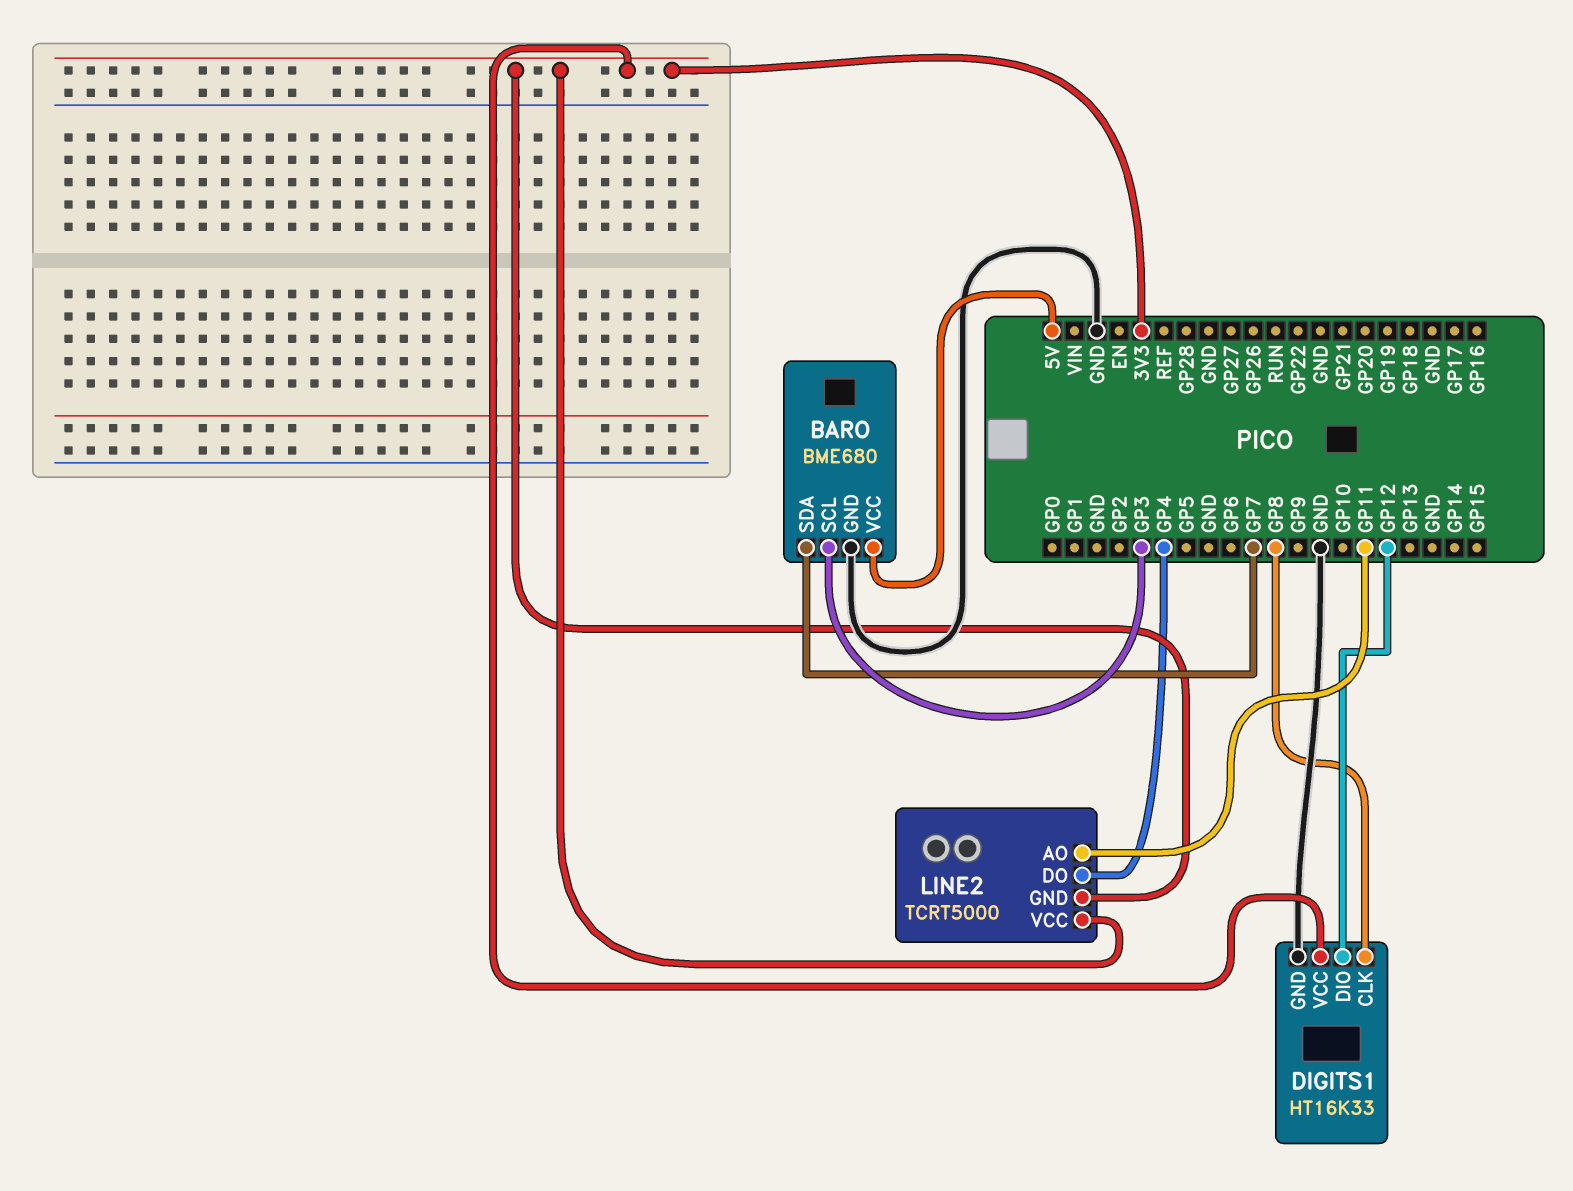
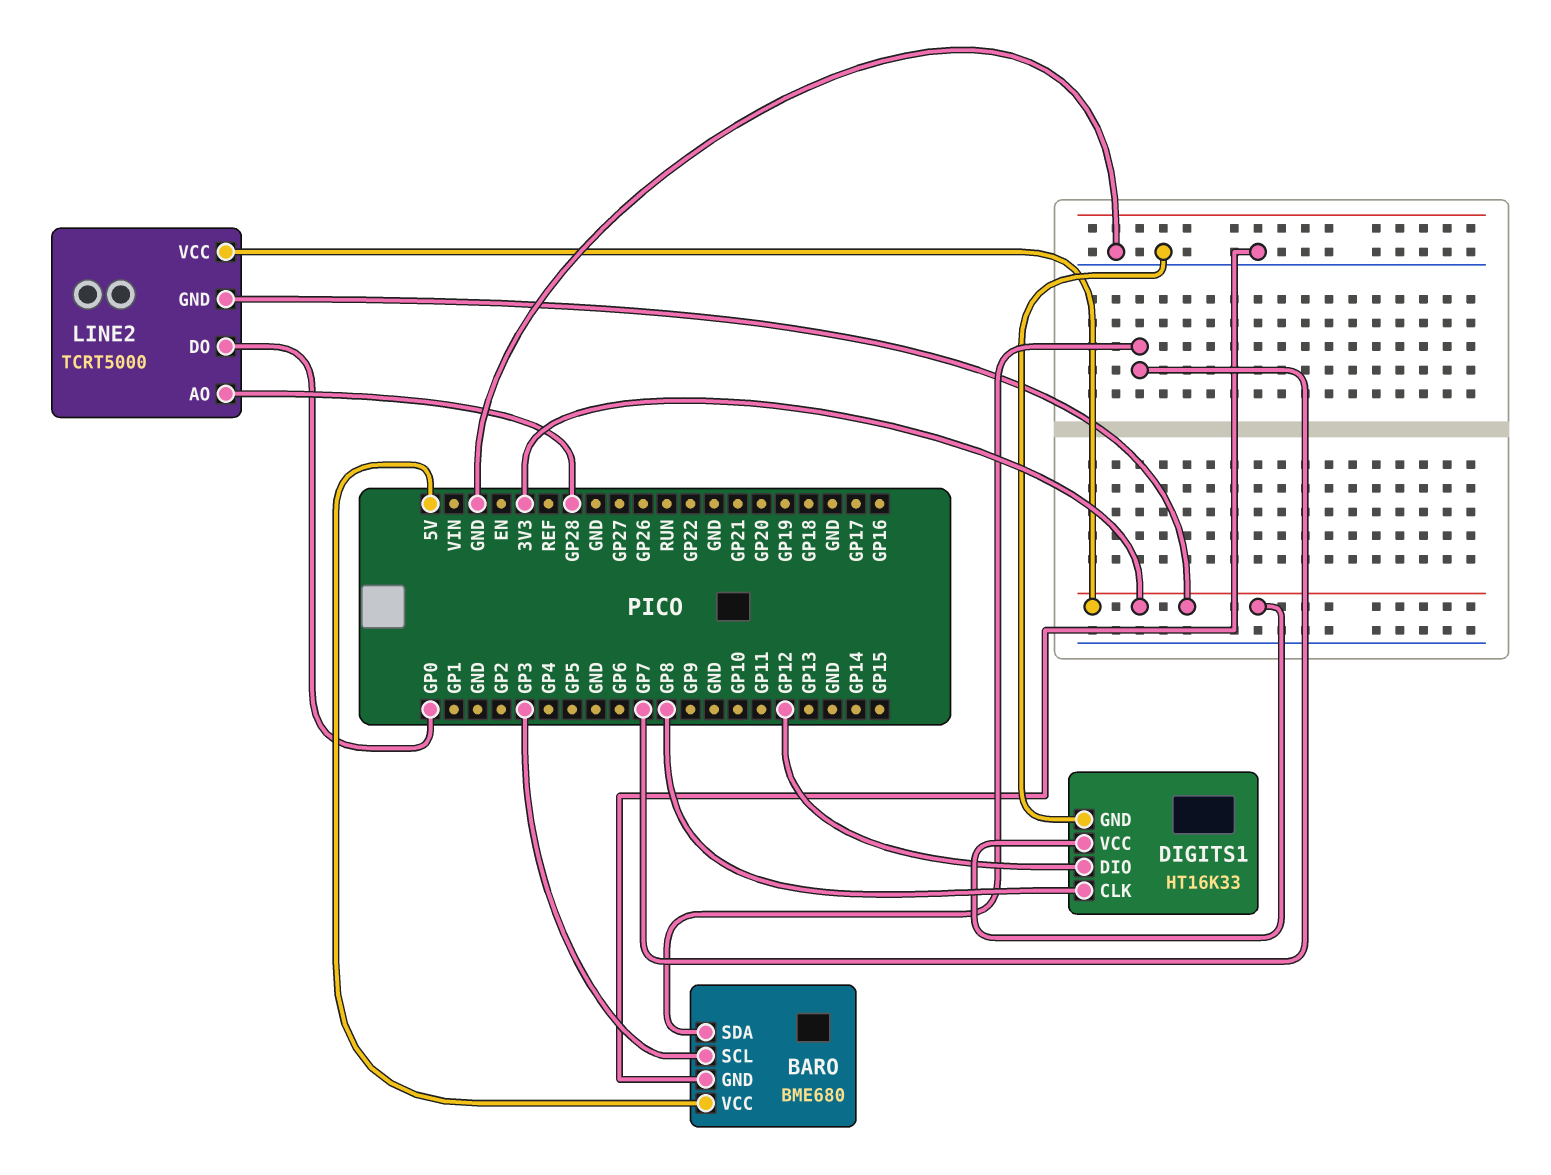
LINE2 pin AO: GP11 -> GP28
LINE2 pin DO: GP4 -> GP0

